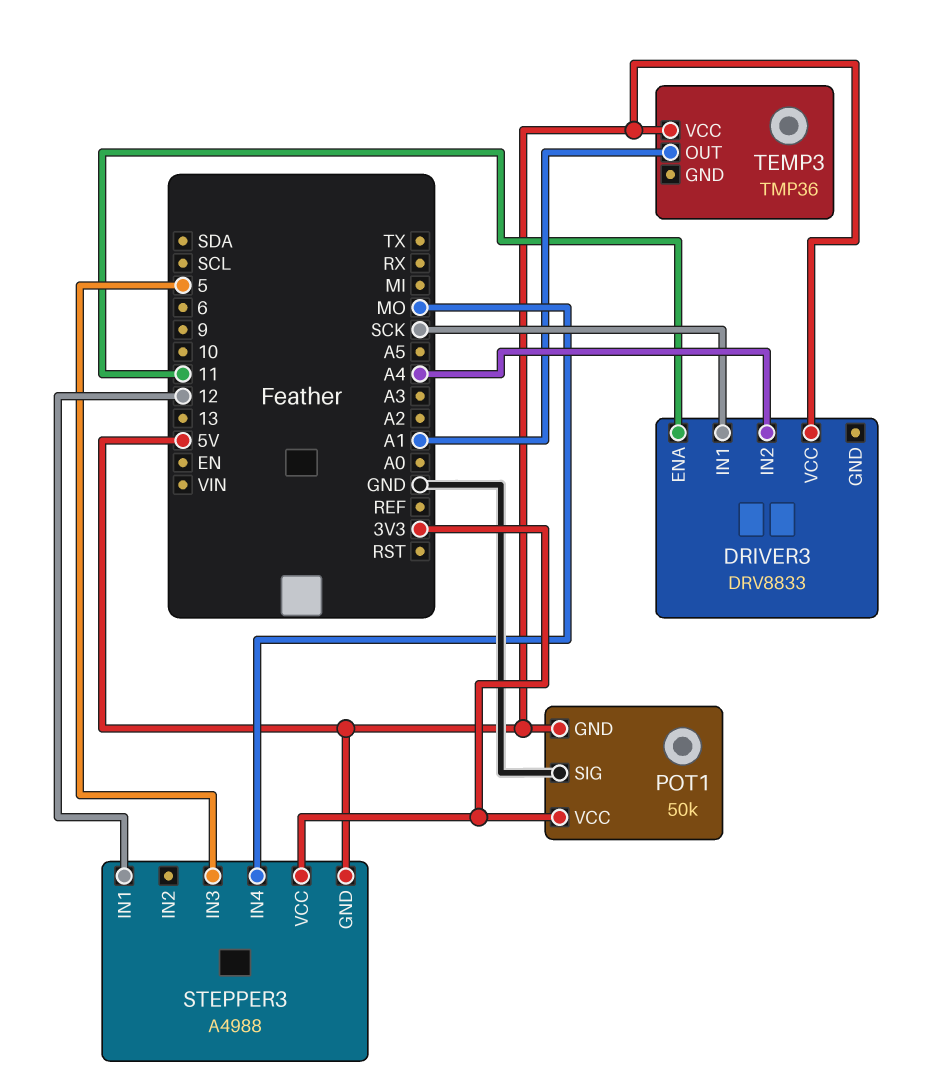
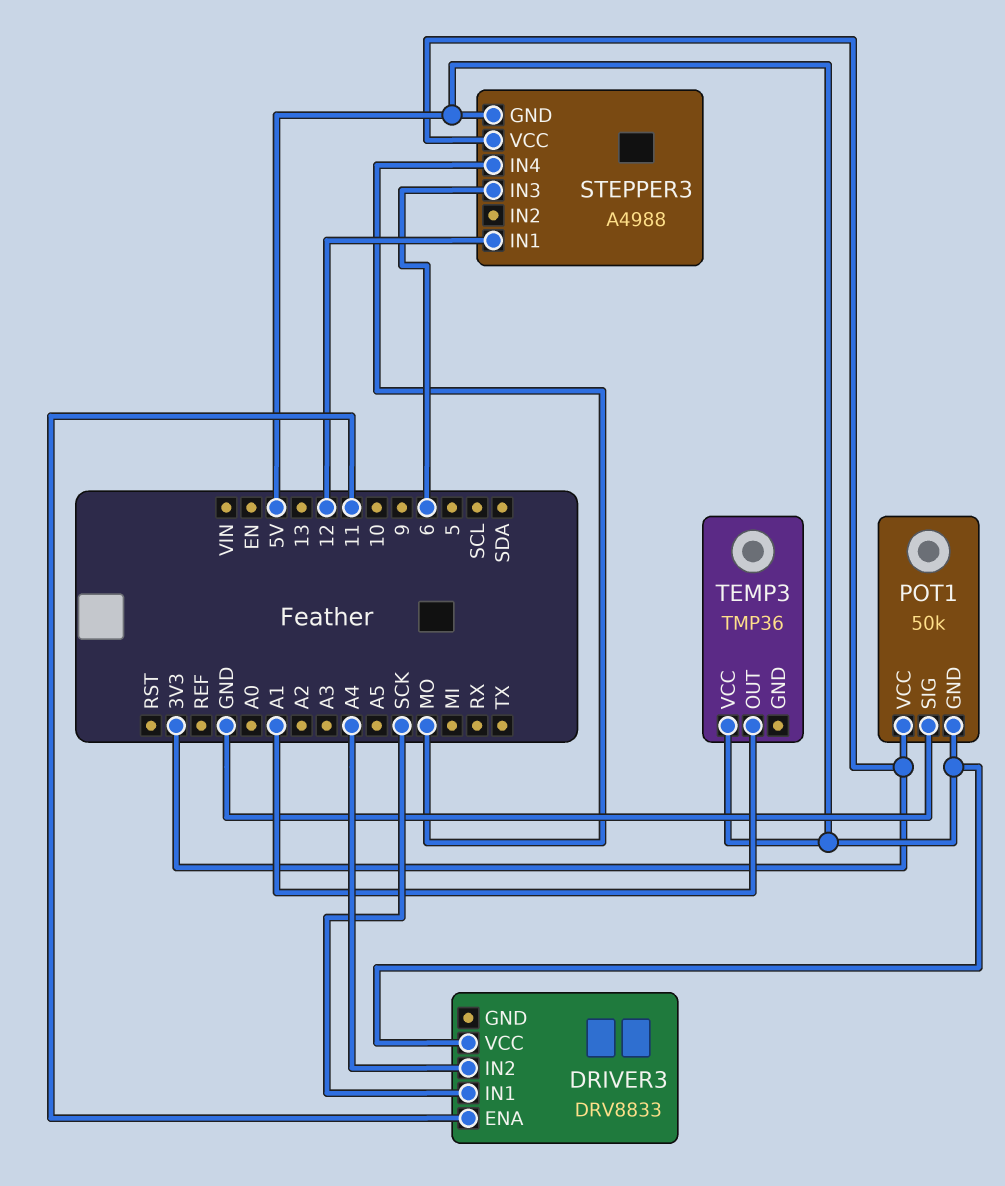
STEPPER3 pin IN3: 5 -> 6

